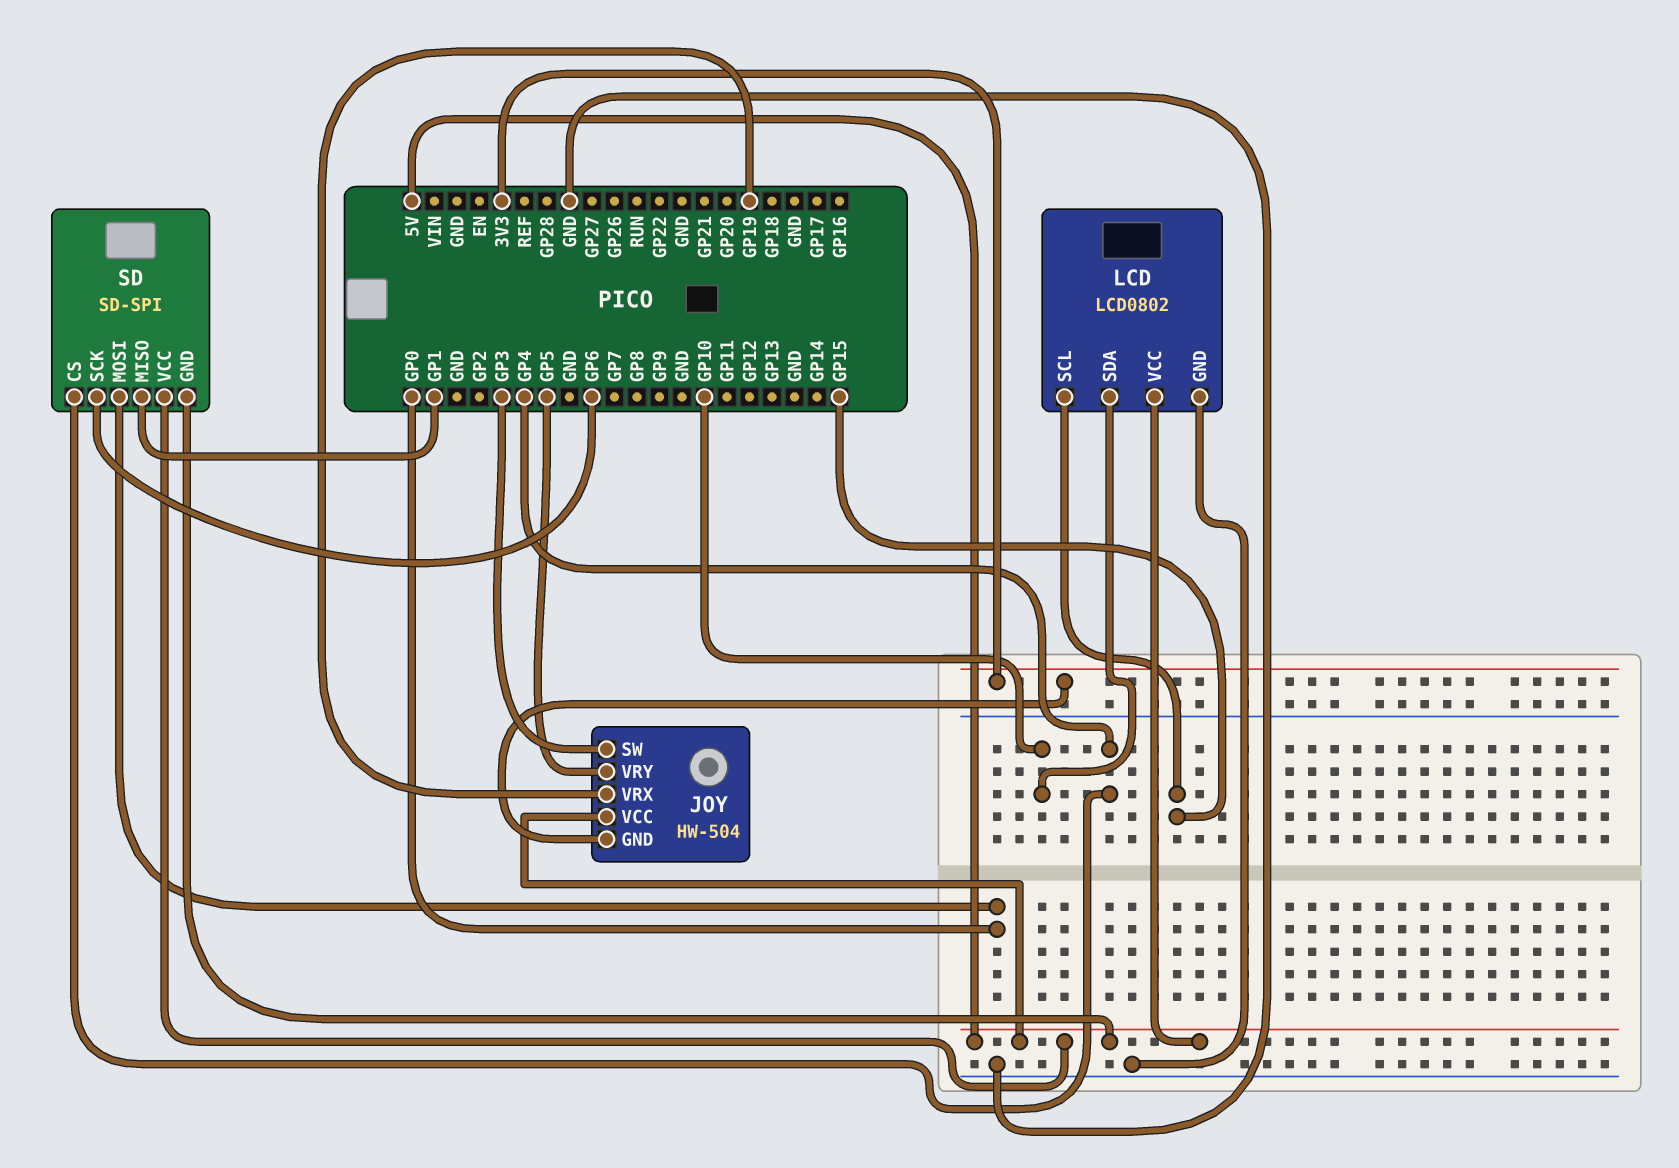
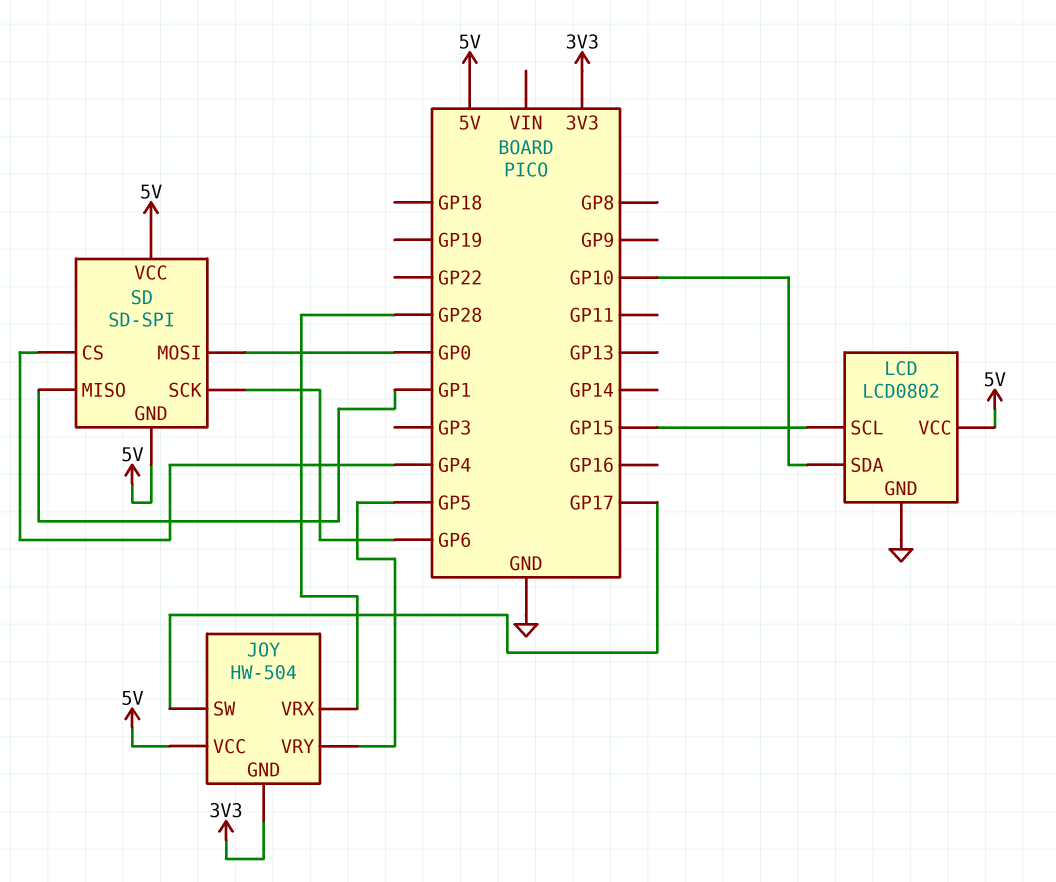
JOY pin SW: GP3 -> GP17
JOY pin VRX: GP19 -> GP28

